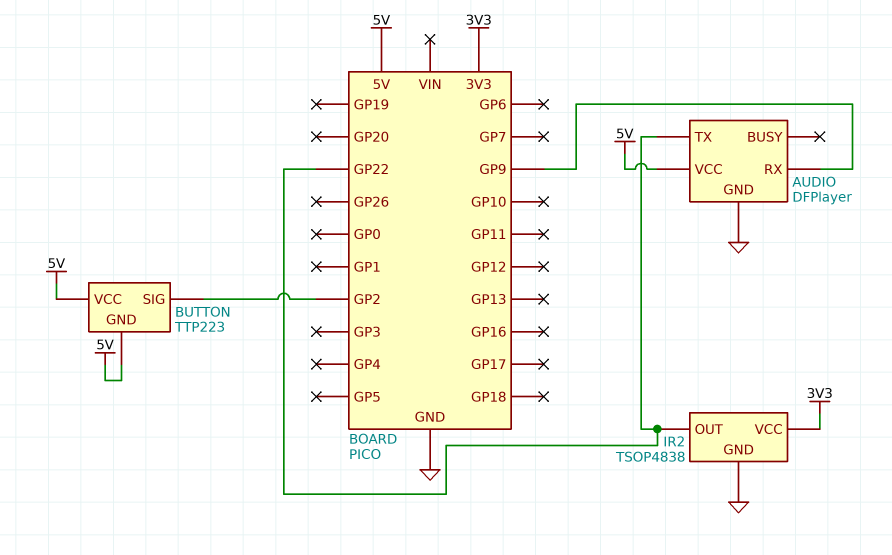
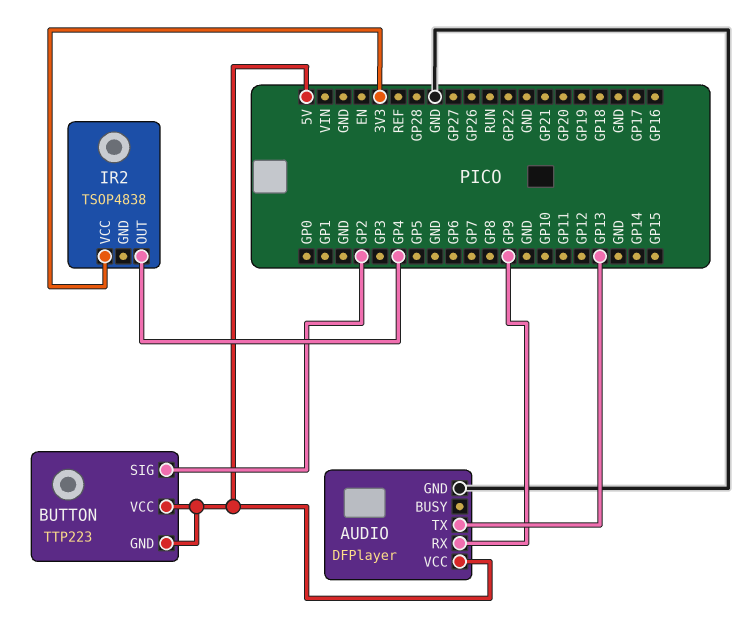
AUDIO pin TX: GP22 -> GP13
IR2 pin GND: GND -> none
IR2 pin OUT: GP22 -> GP4

